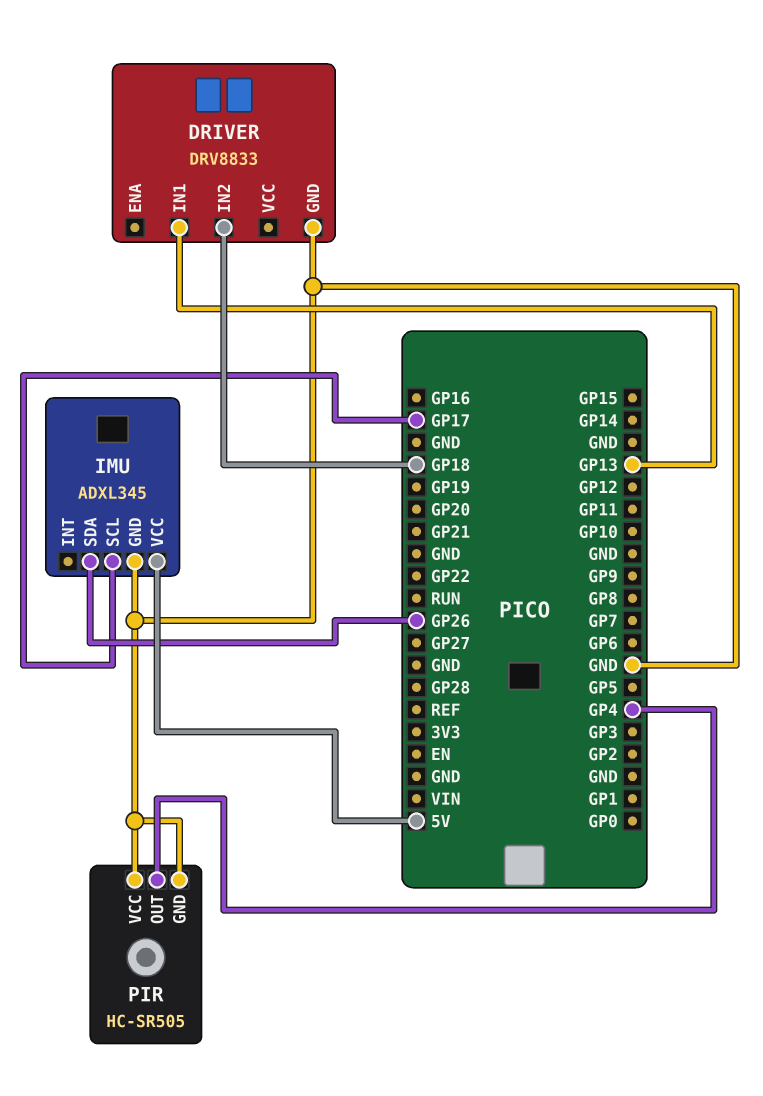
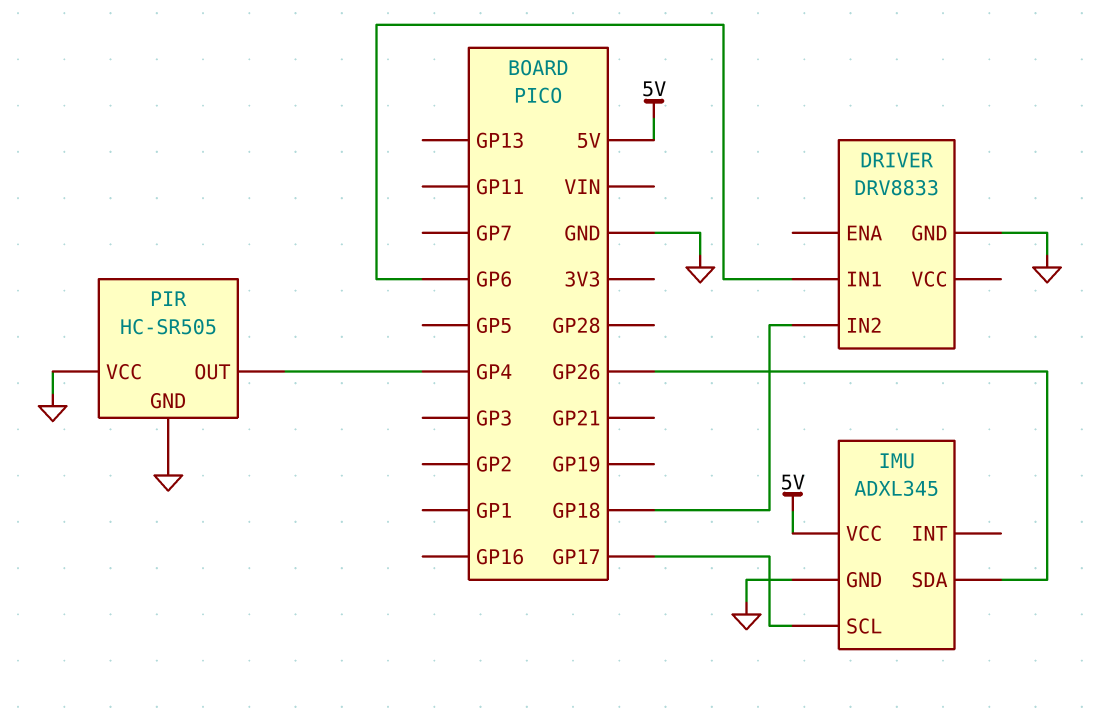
DRIVER pin IN1: GP13 -> GP6

